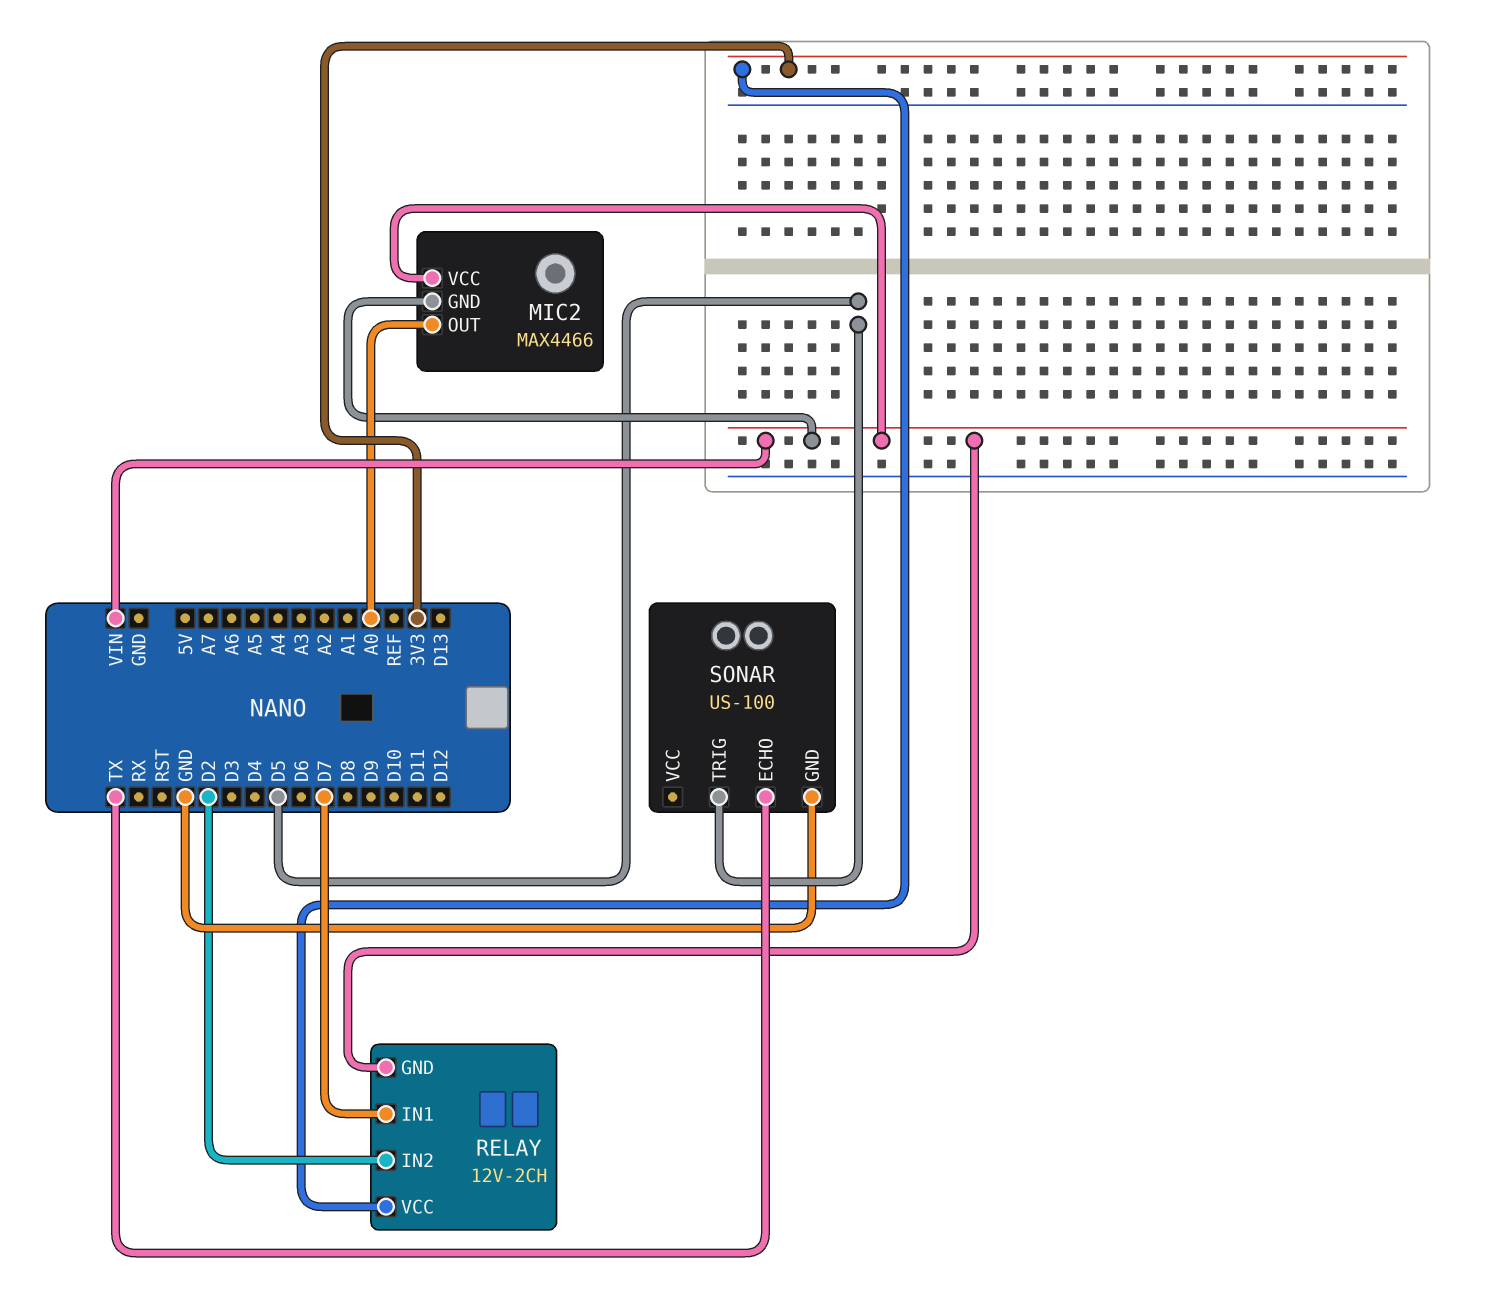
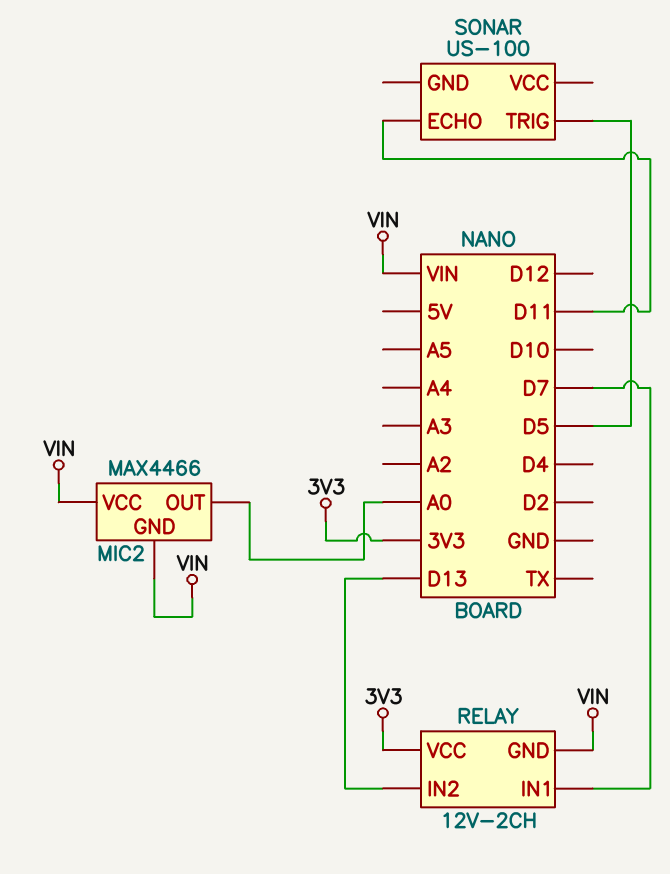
RELAY pin IN2: D2 -> D13
SONAR pin ECHO: TX -> D11
SONAR pin GND: GND -> none

